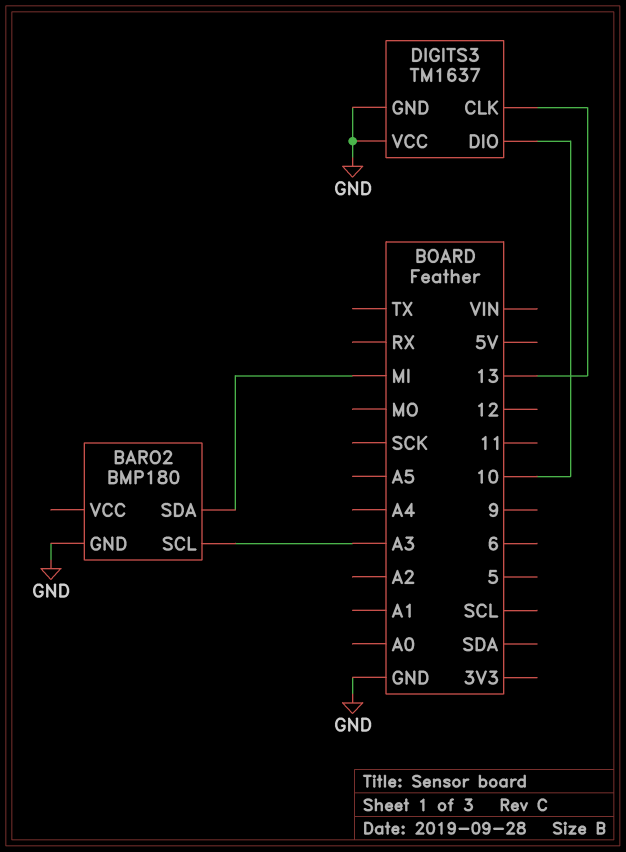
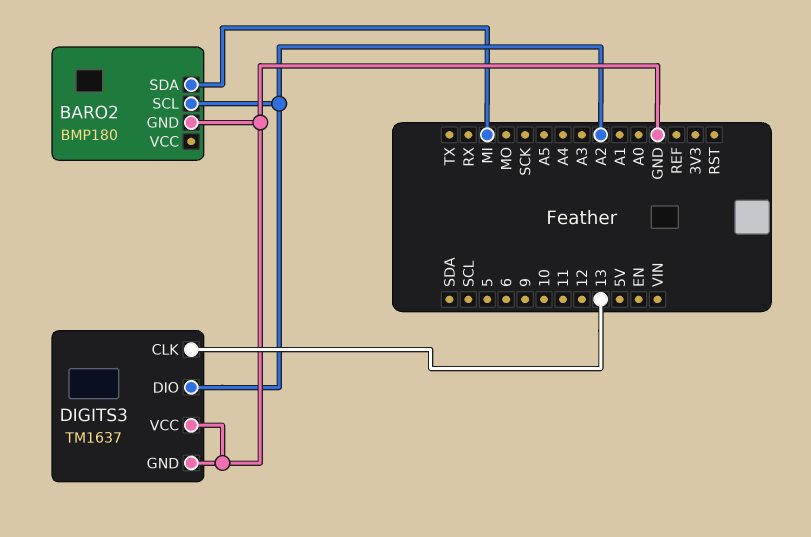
BARO2 pin SCL: A3 -> A2
DIGITS3 pin DIO: 10 -> A2

